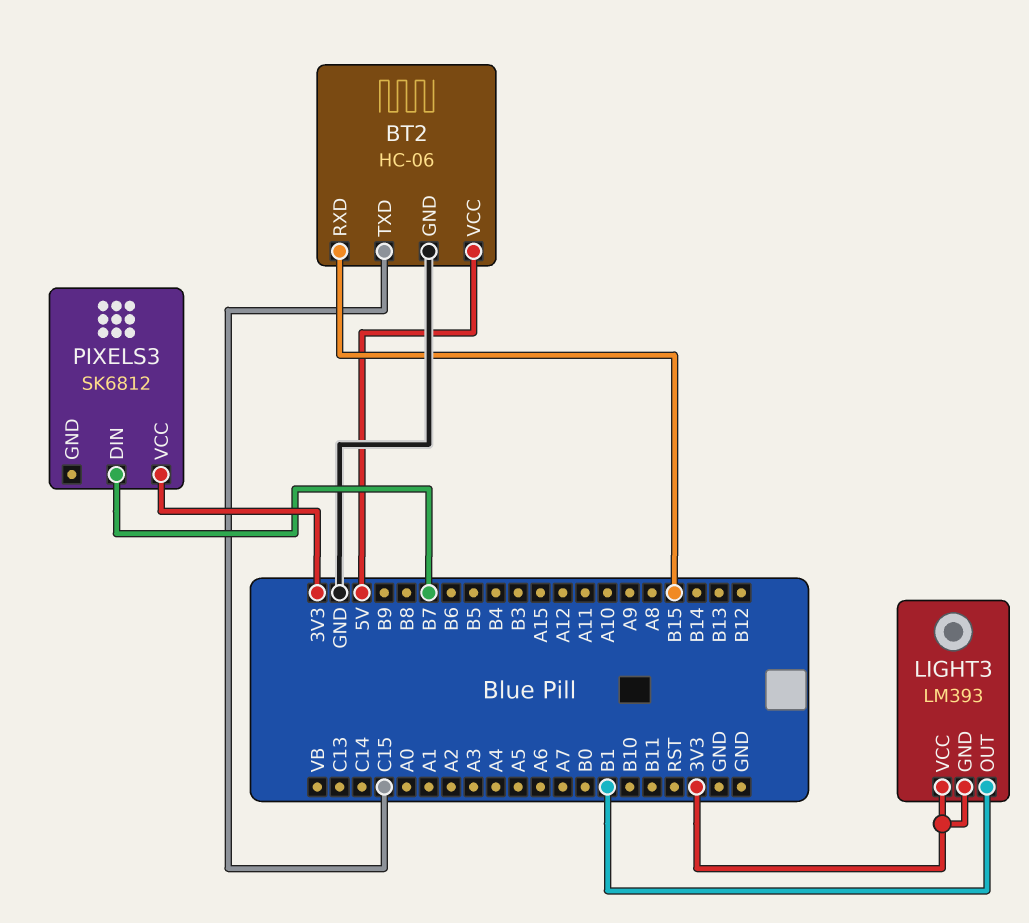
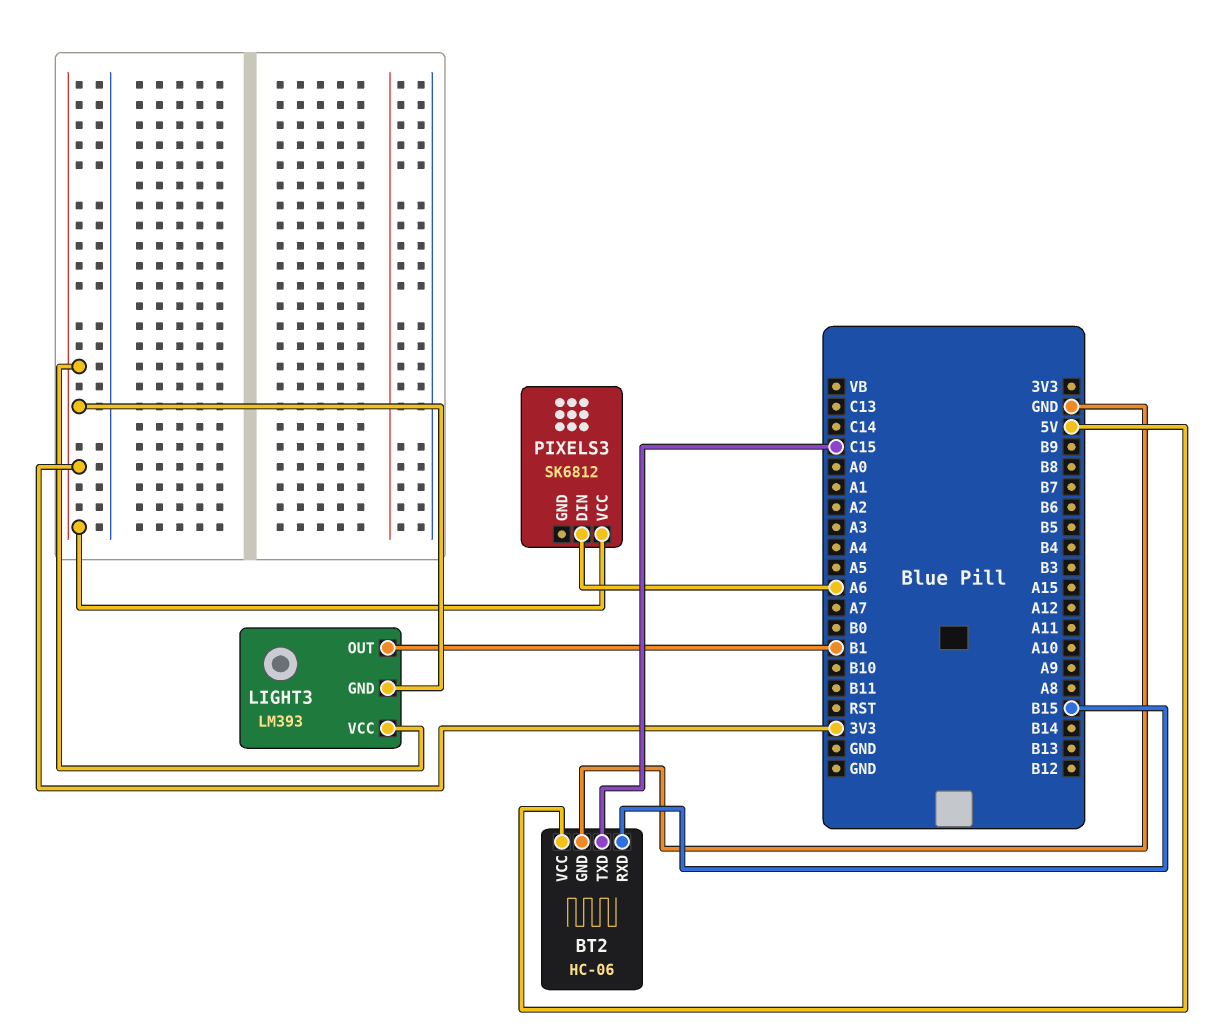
PIXELS3 pin DIN: B7 -> A6

